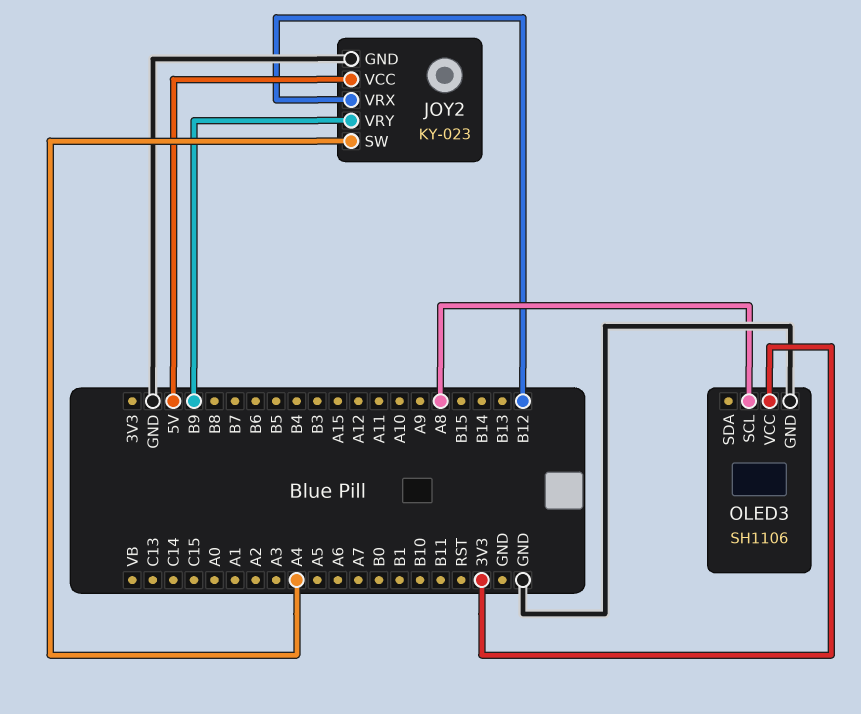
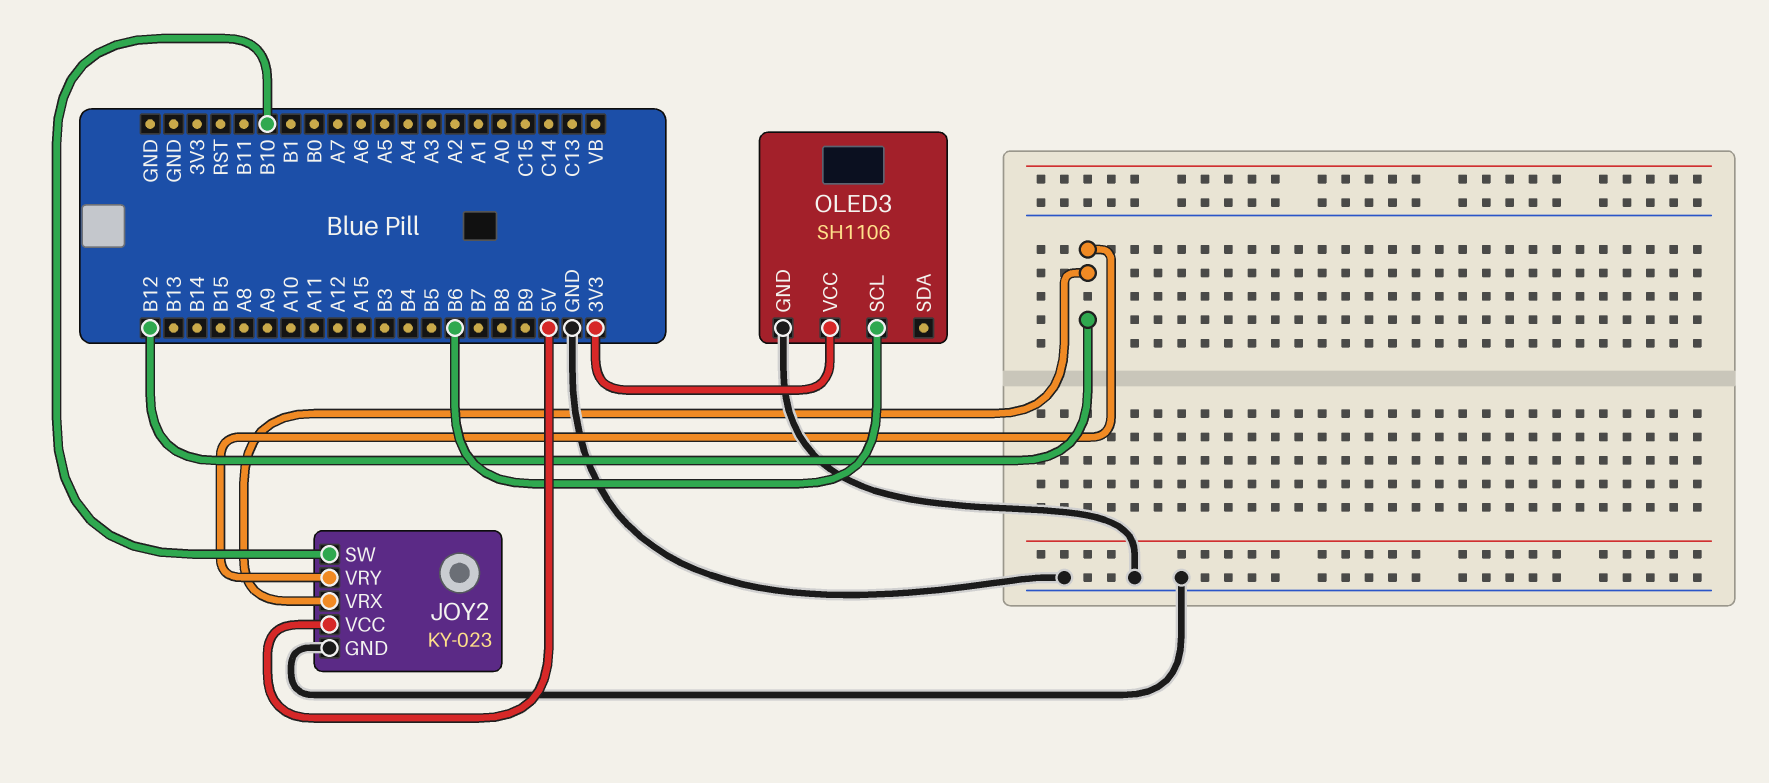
JOY2 pin SW: A4 -> B10
JOY2 pin VRY: B9 -> B12
OLED3 pin SCL: A8 -> B6

